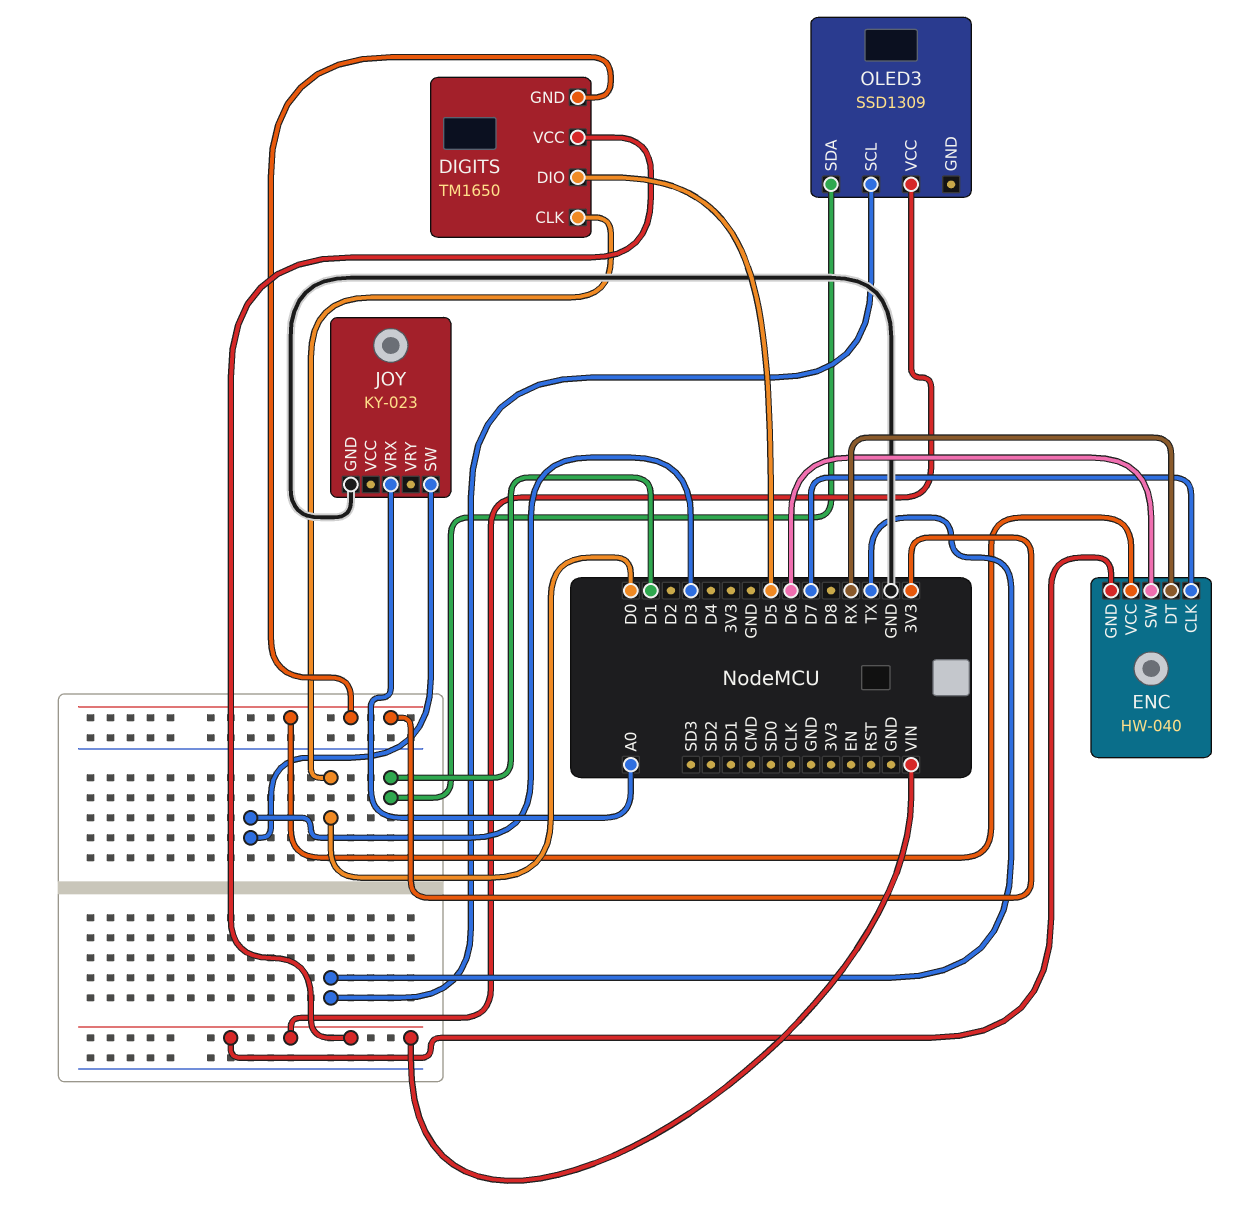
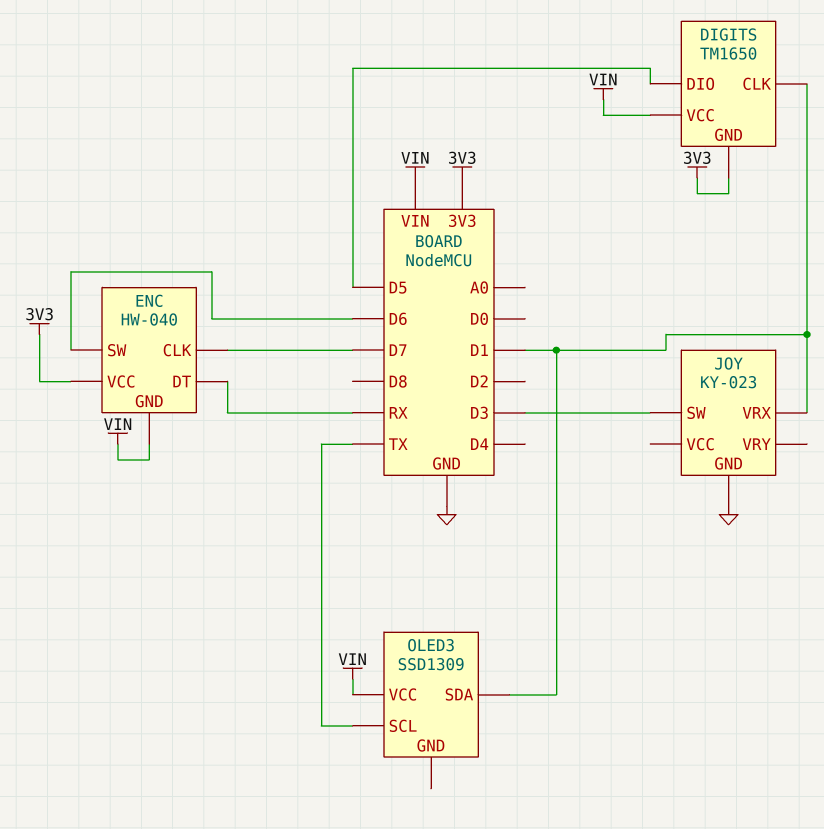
DIGITS pin CLK: D0 -> D1
JOY pin VRX: A0 -> D1

